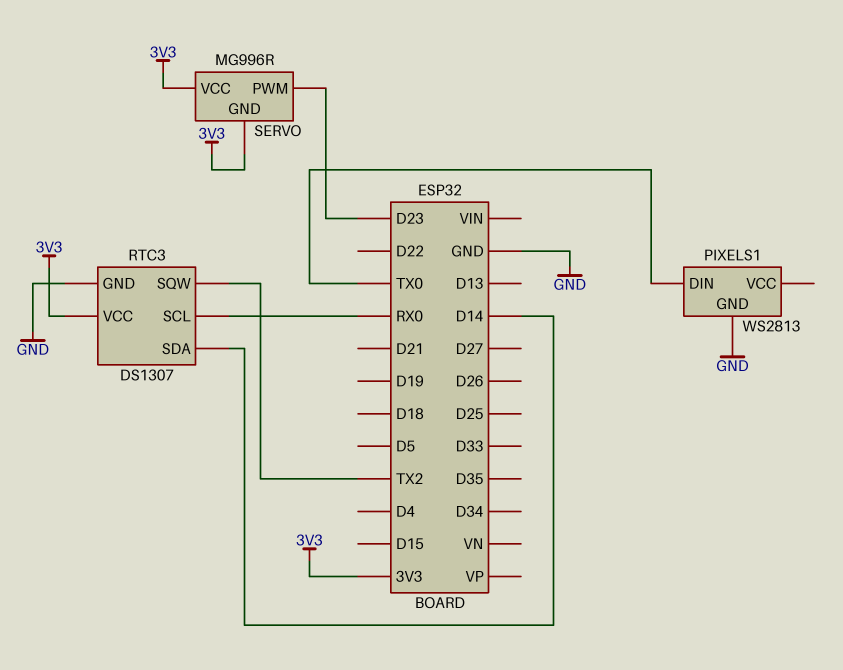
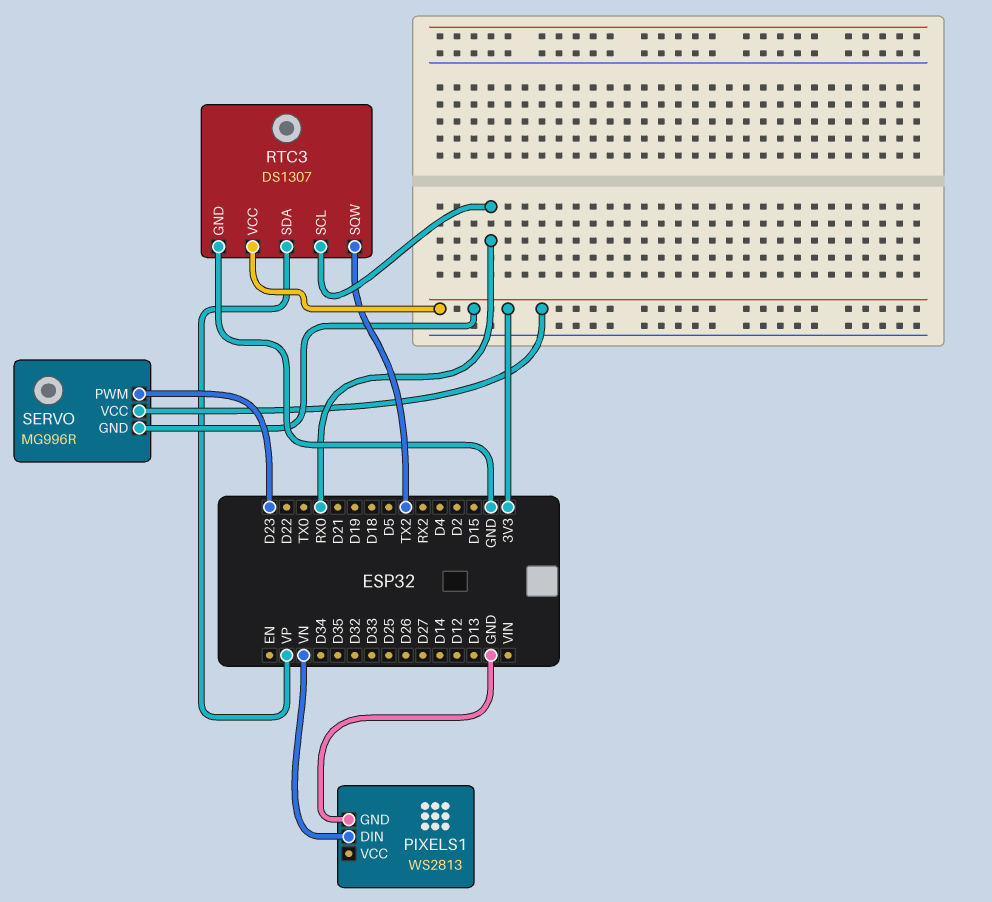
PIXELS1 pin DIN: TX0 -> VN
RTC3 pin SDA: D14 -> VP

